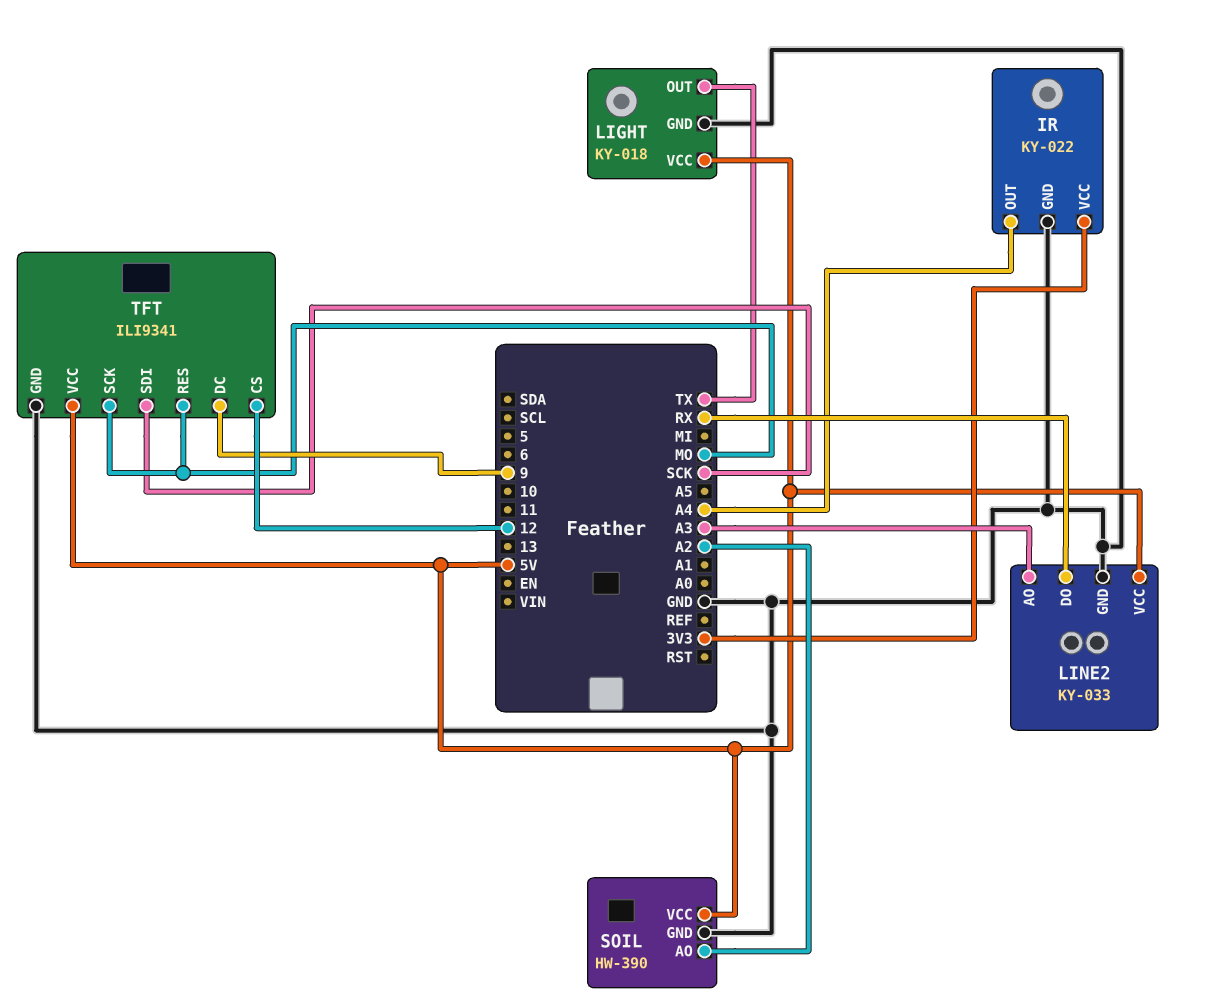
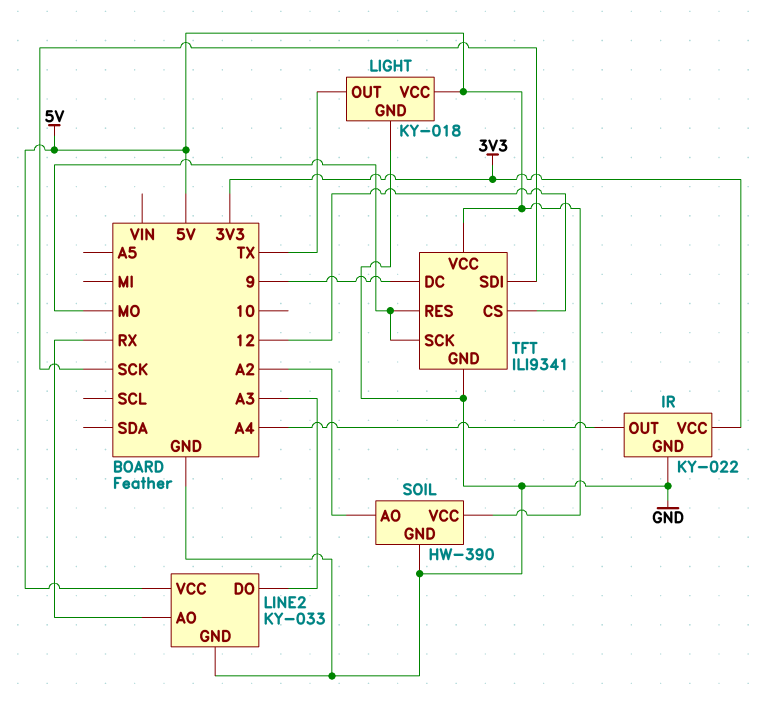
LINE2 pin AO: A3 -> RX
LINE2 pin DO: RX -> A3

